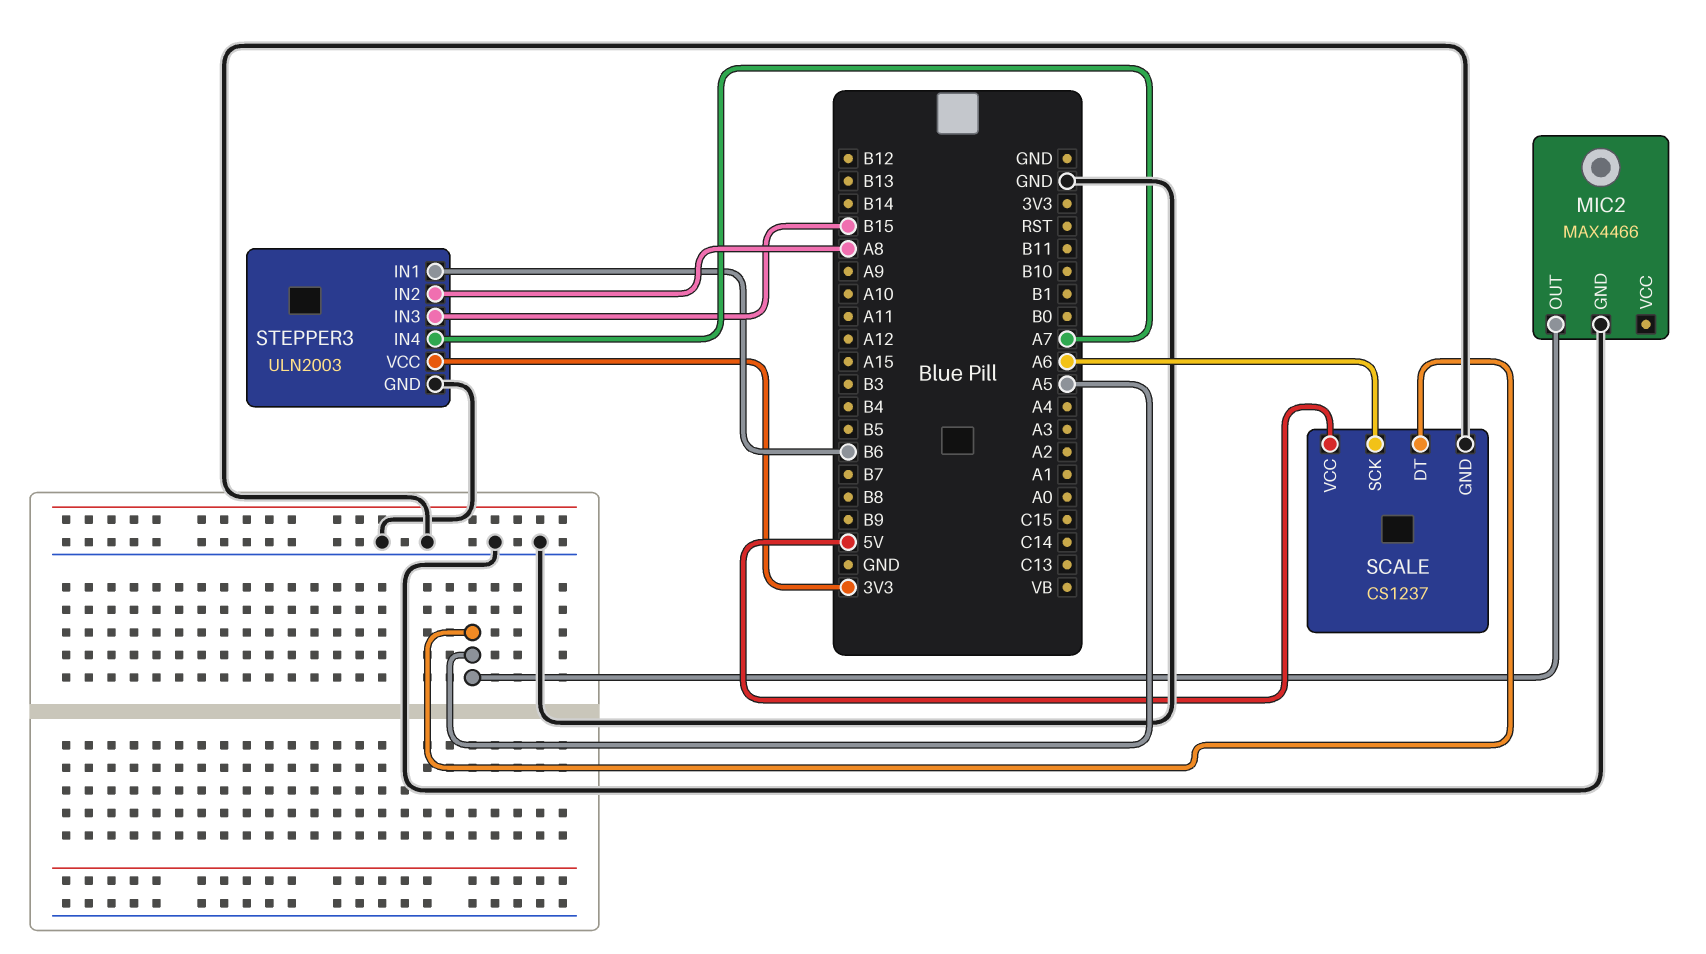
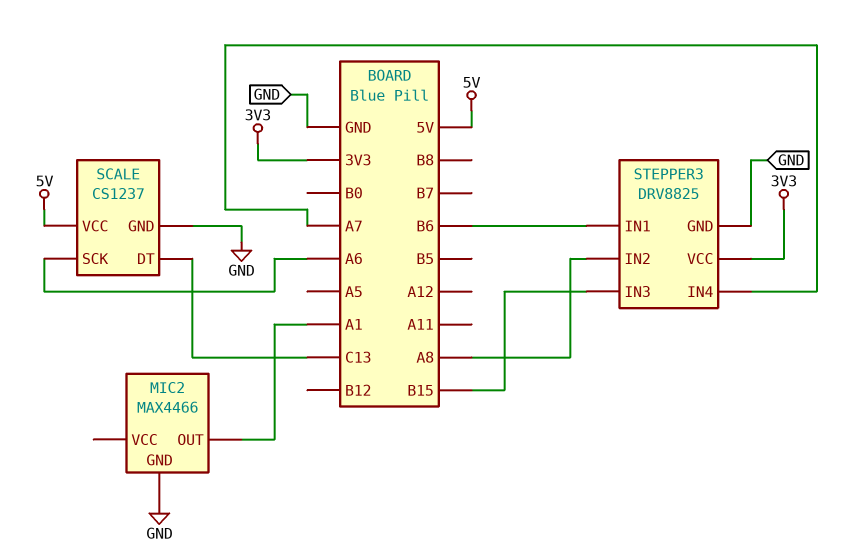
MIC2 pin OUT: A5 -> A1
SCALE pin DT: A5 -> C13
STEPPER3: ULN2003 -> DRV8825

